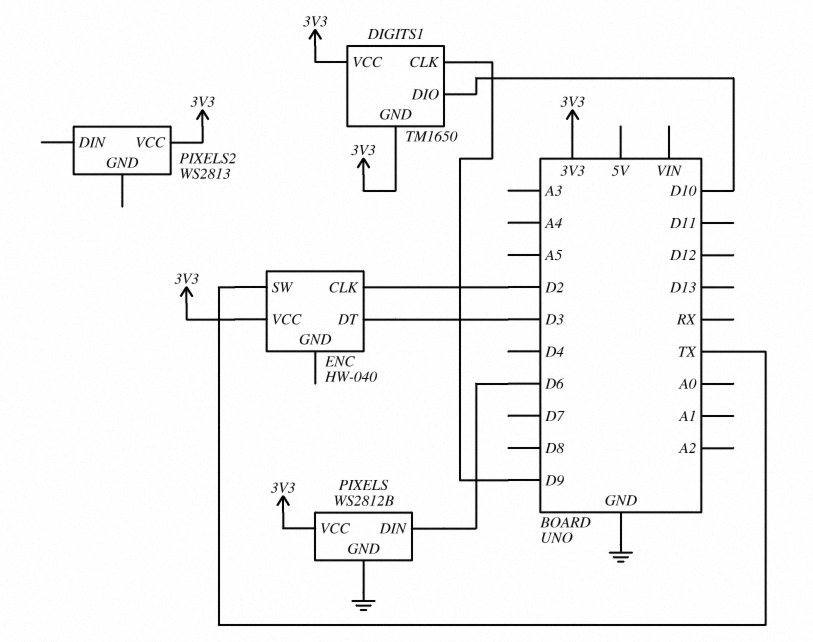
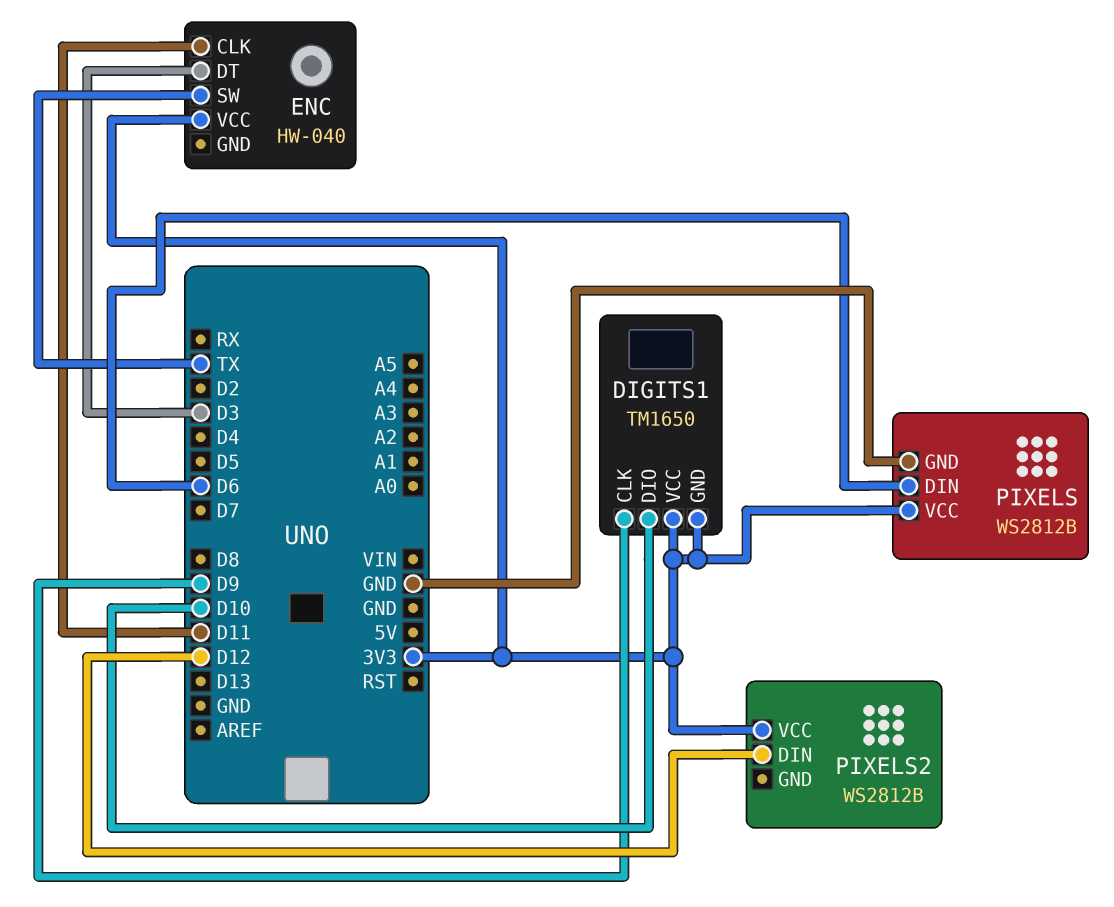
ENC pin CLK: D2 -> D11
PIXELS2: WS2813 -> WS2812B
PIXELS2 pin DIN: none -> D12

